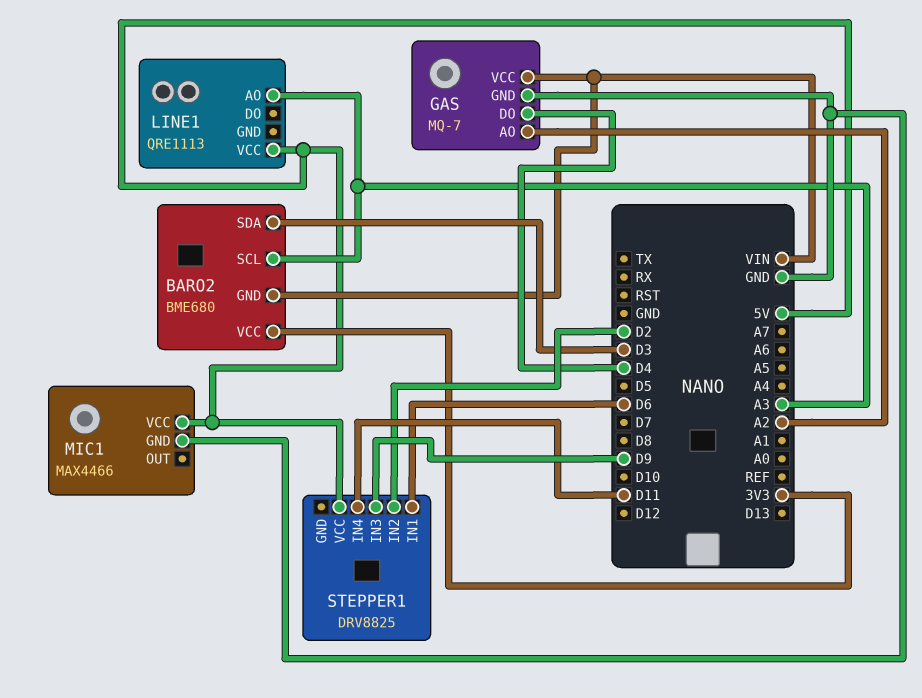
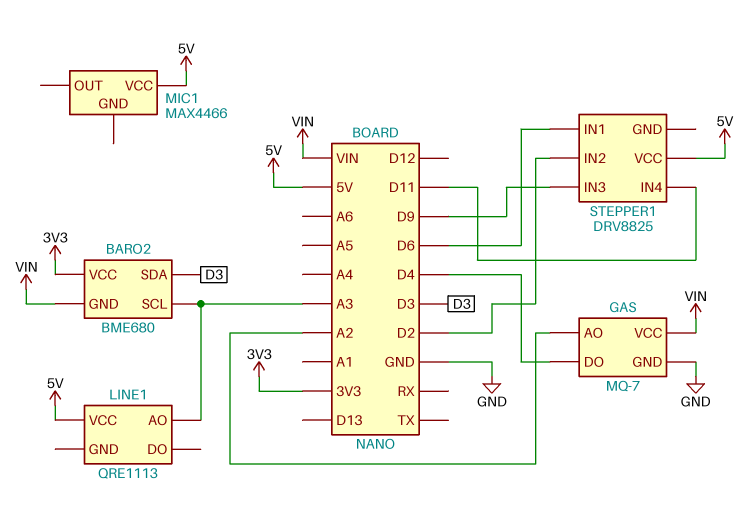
MIC1 pin GND: GND -> none

